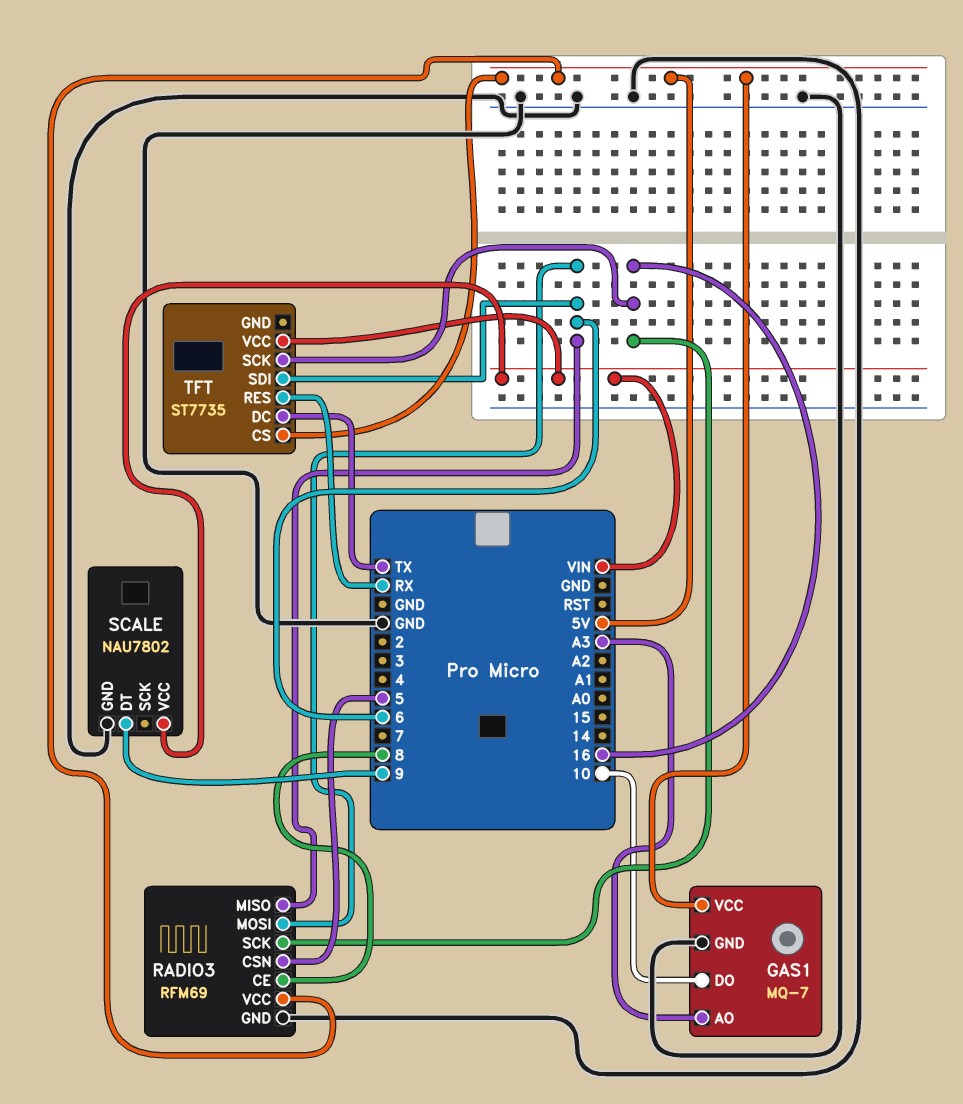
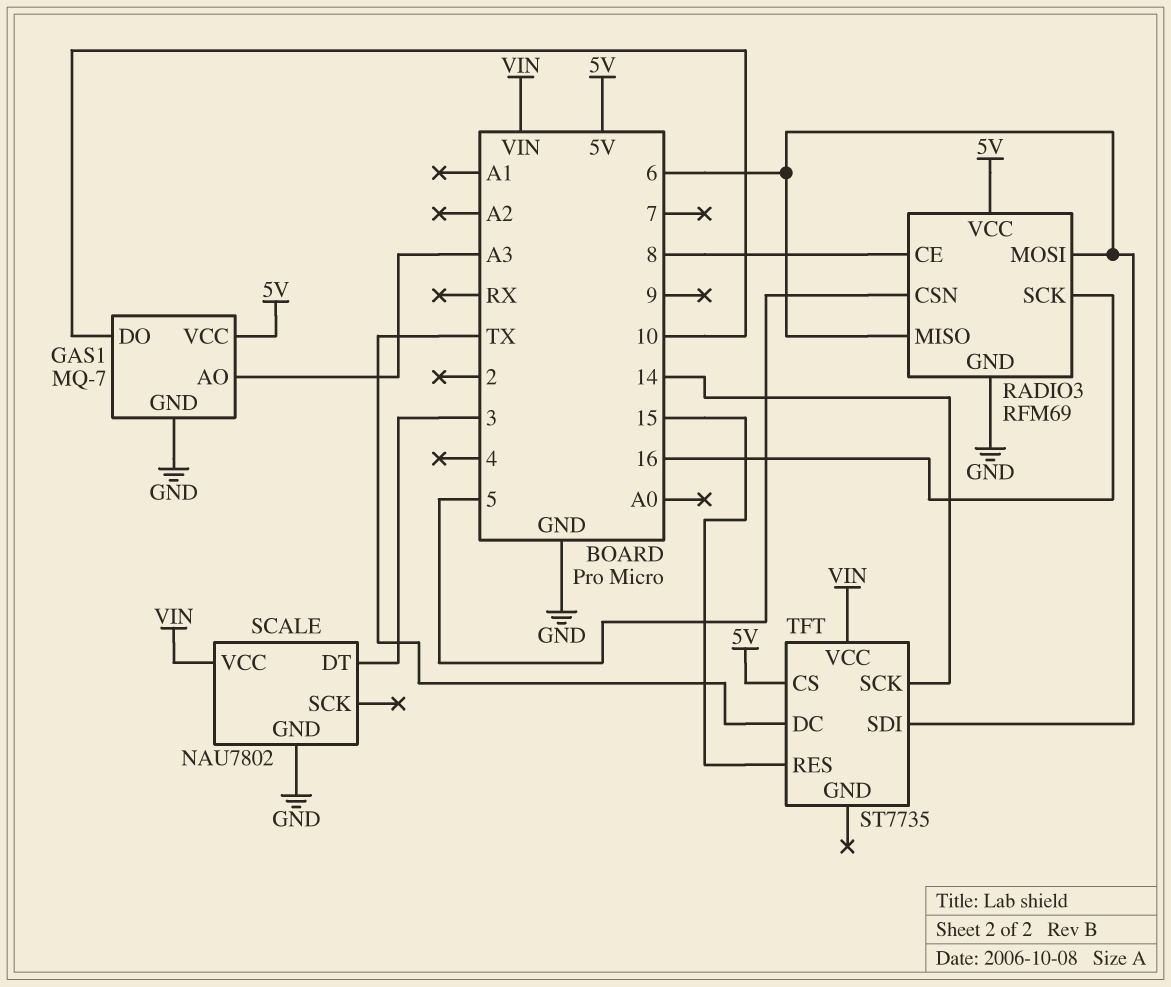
SCALE pin DT: 9 -> 3
TFT pin RES: RX -> 15
TFT pin SCK: 16 -> 14

